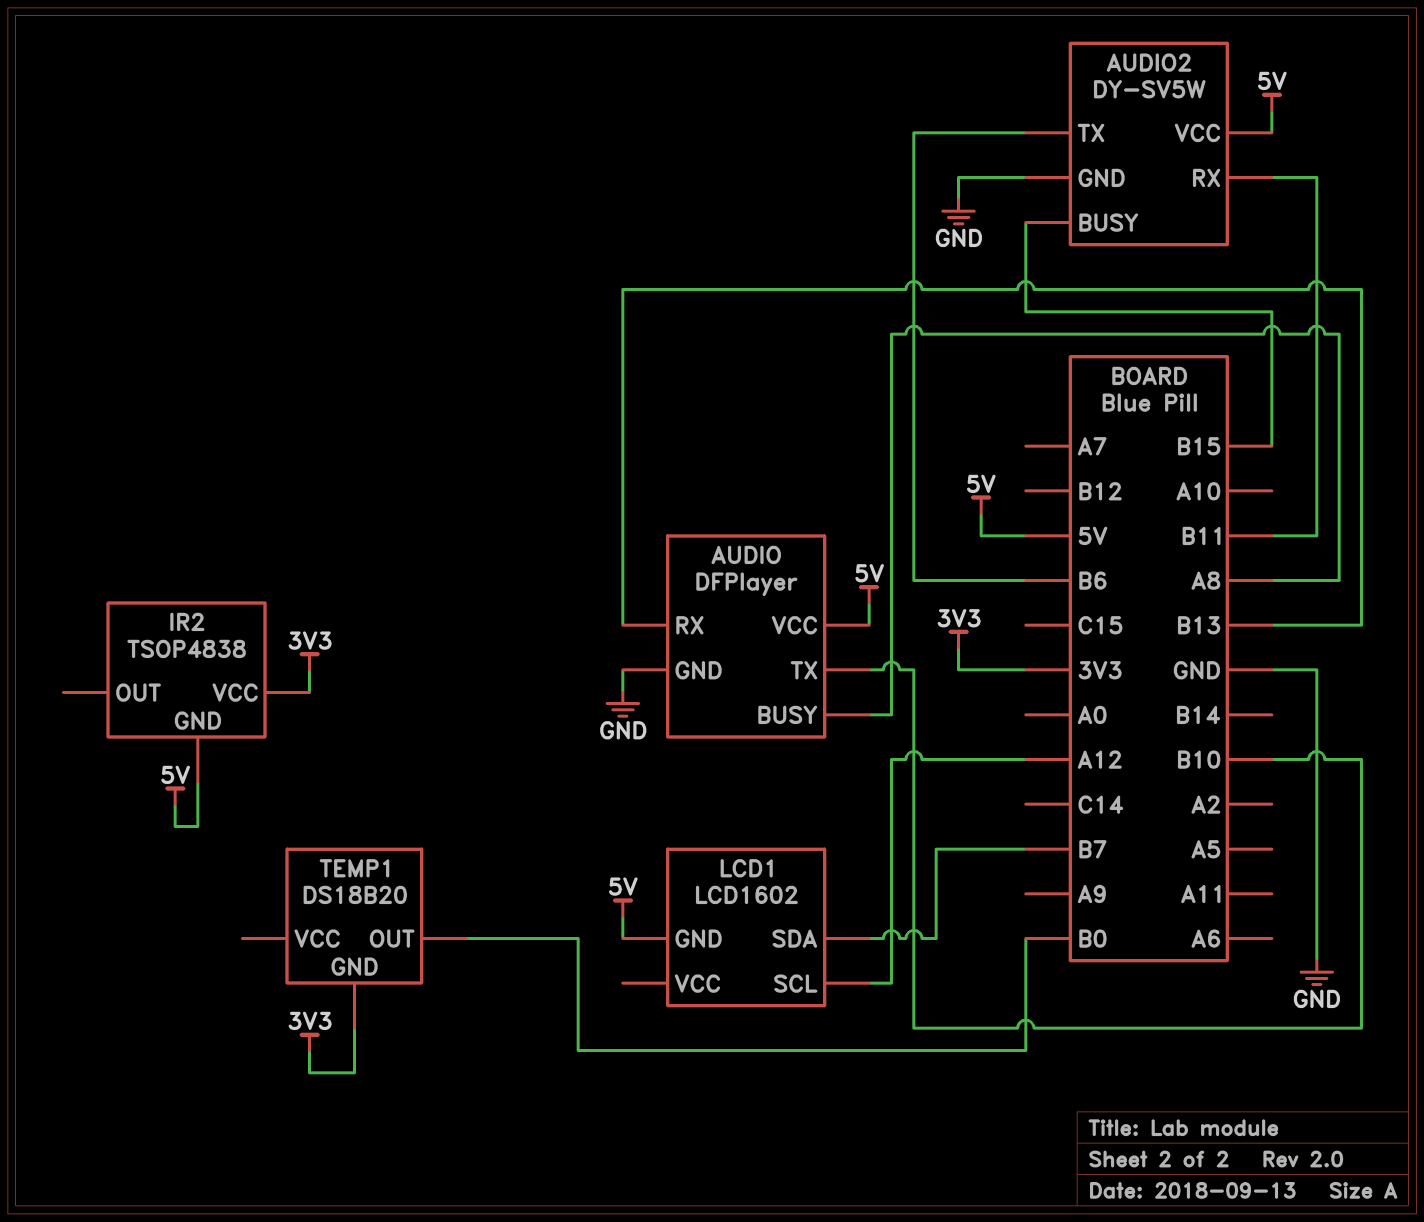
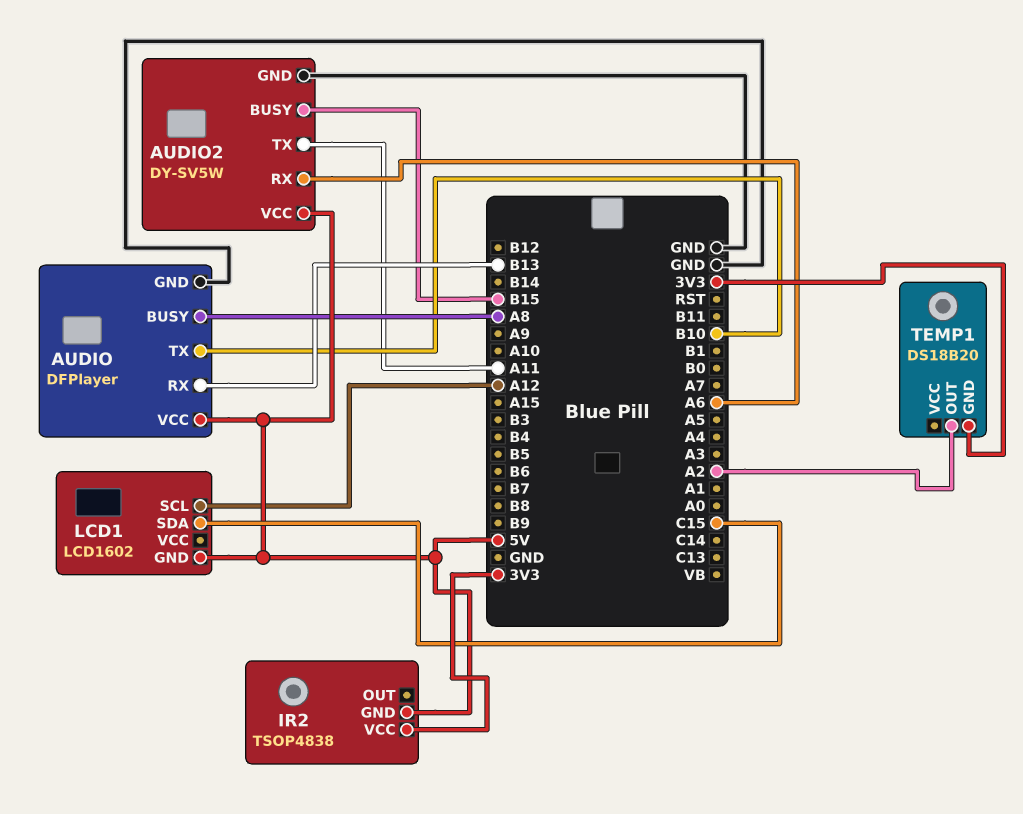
AUDIO2 pin RX: B11 -> A6
AUDIO2 pin TX: B6 -> A11
LCD1 pin SDA: B7 -> C15
TEMP1 pin OUT: B0 -> A2

